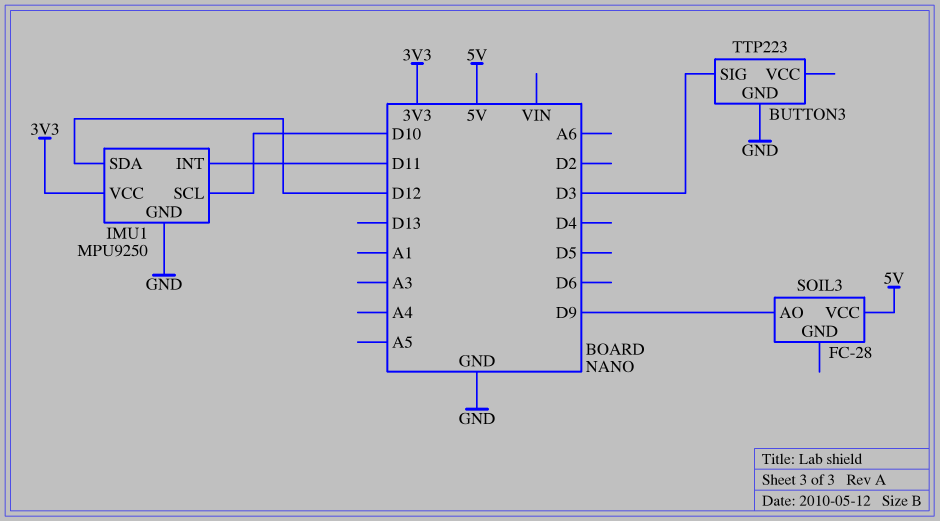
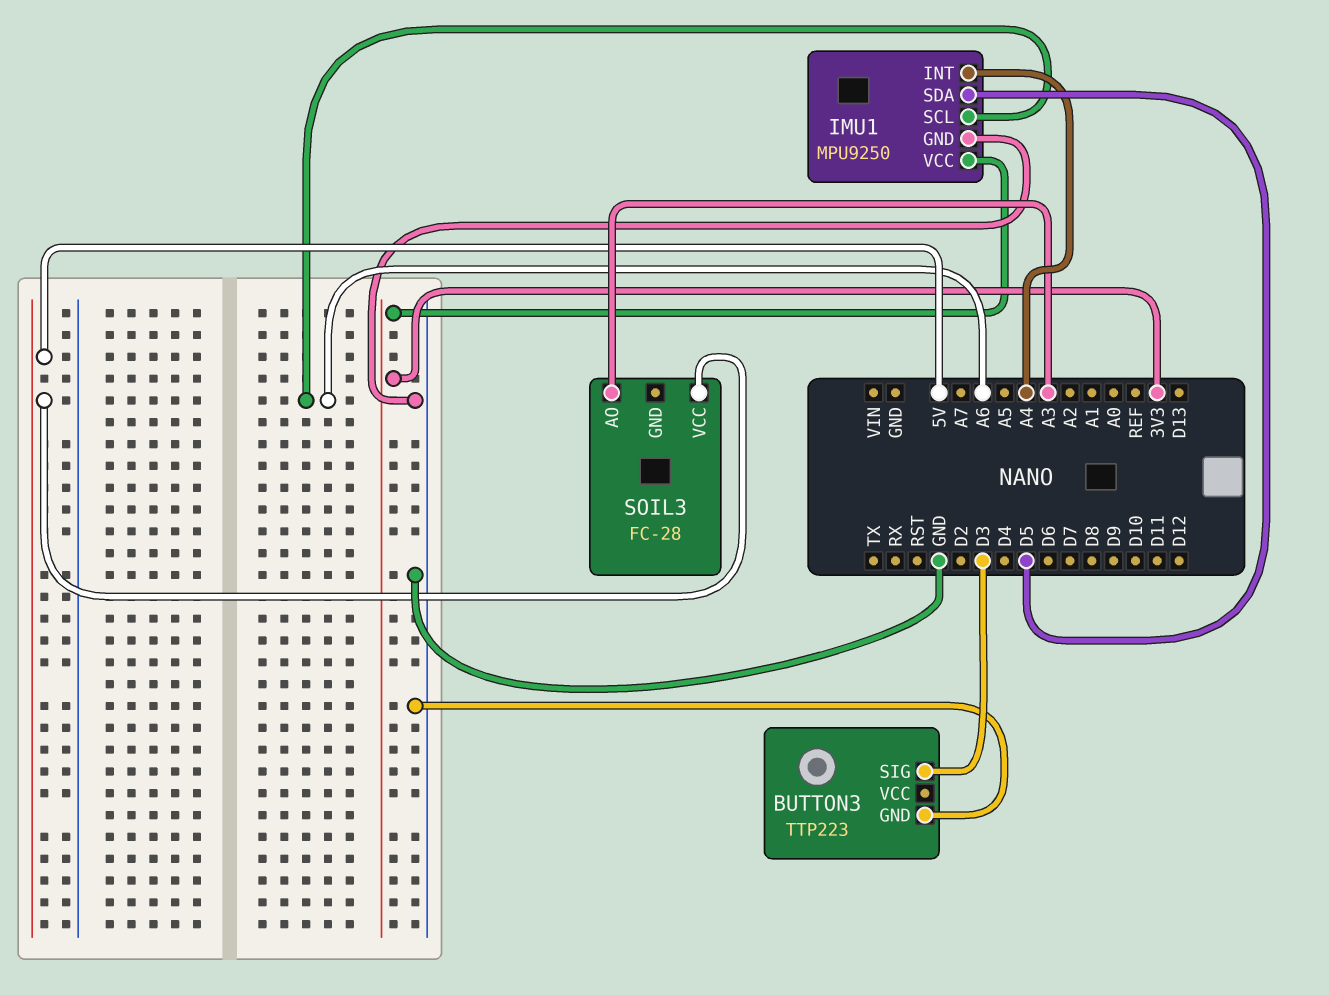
IMU1 pin INT: D11 -> A4
IMU1 pin SCL: D10 -> A6
IMU1 pin SDA: D12 -> D5
SOIL3 pin AO: D9 -> A3

